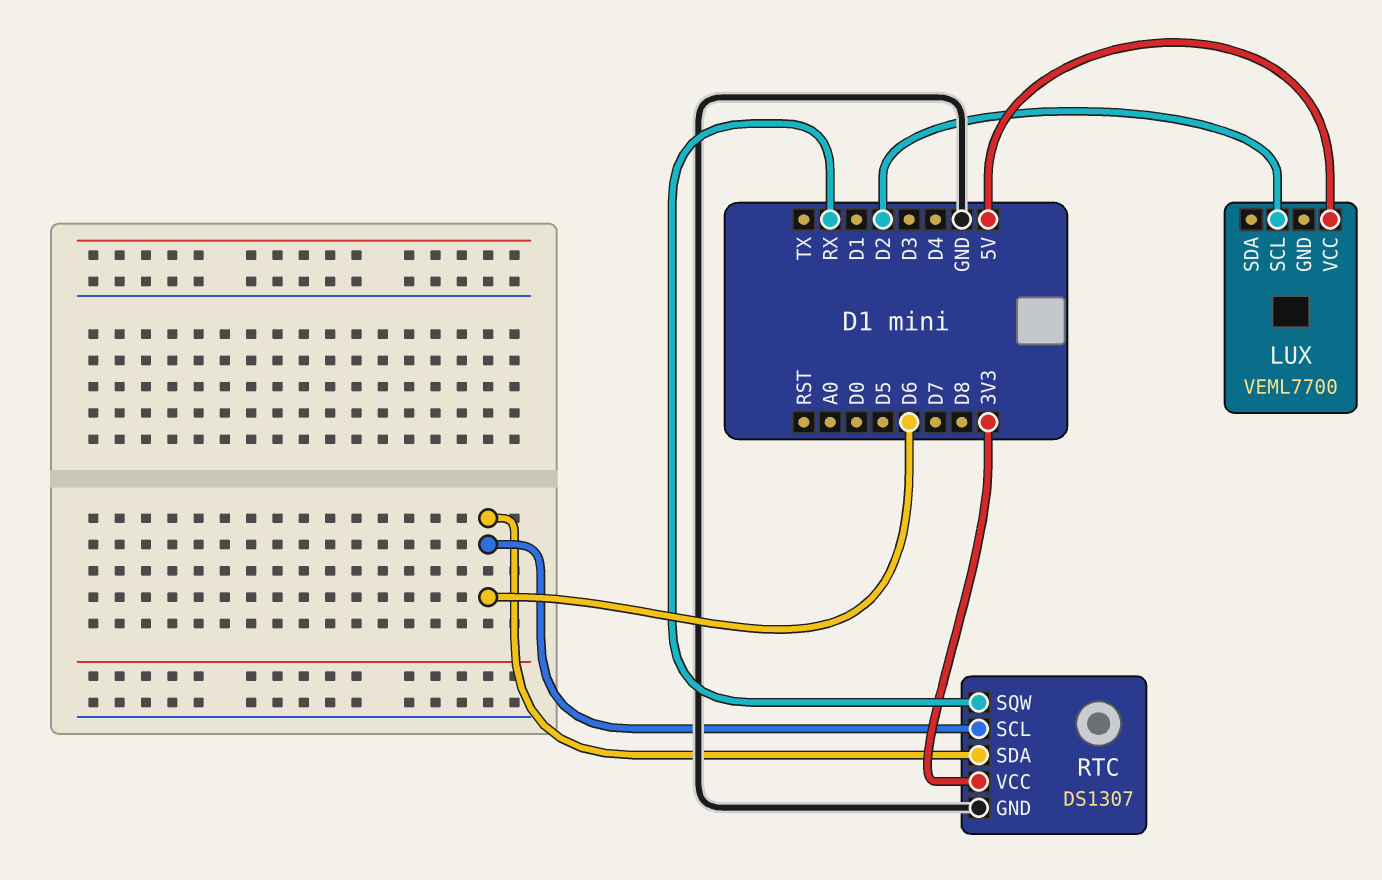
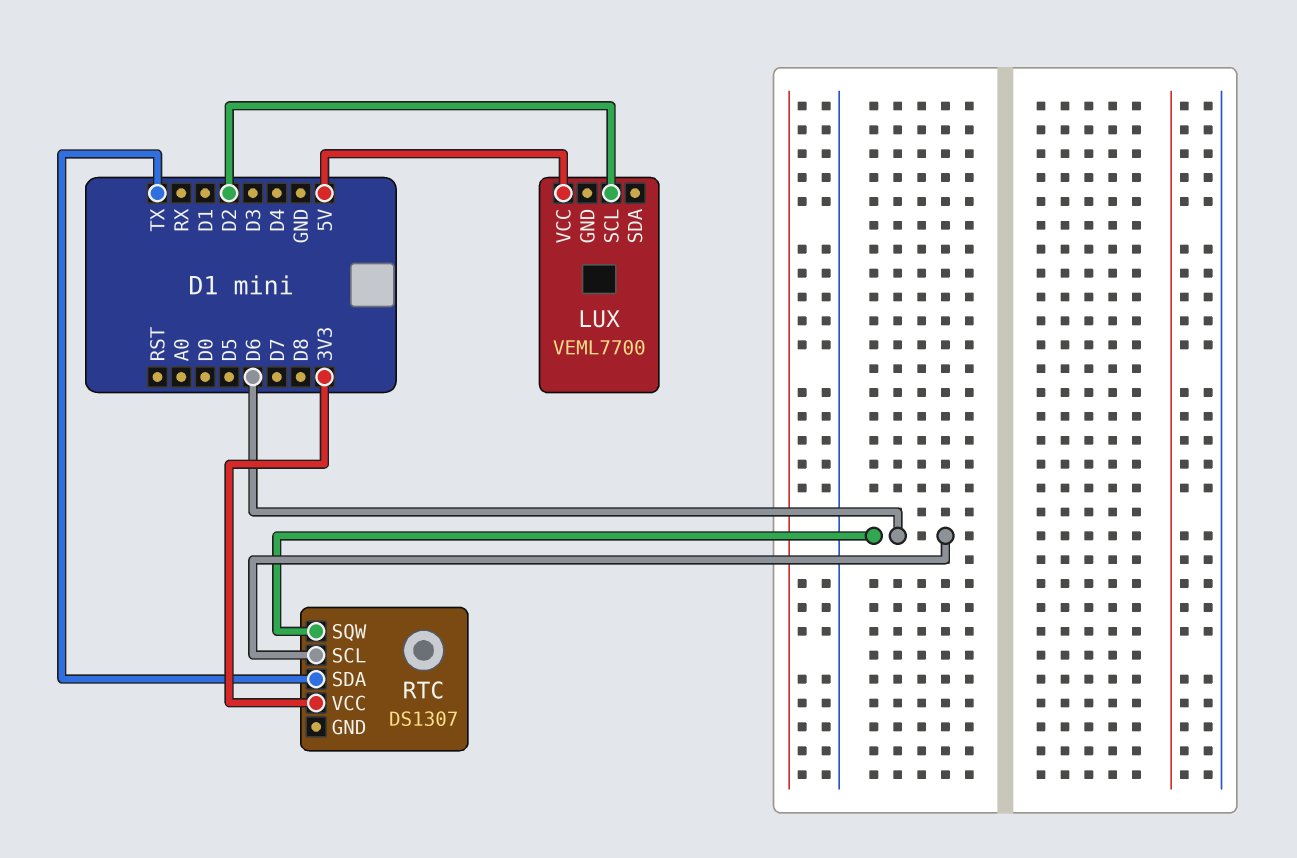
RTC pin GND: GND -> none
RTC pin SDA: D6 -> TX
RTC pin SQW: RX -> D6

